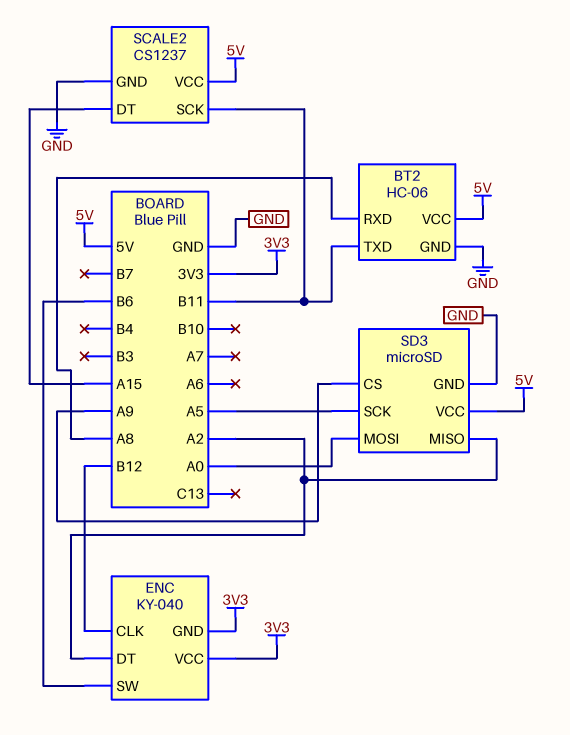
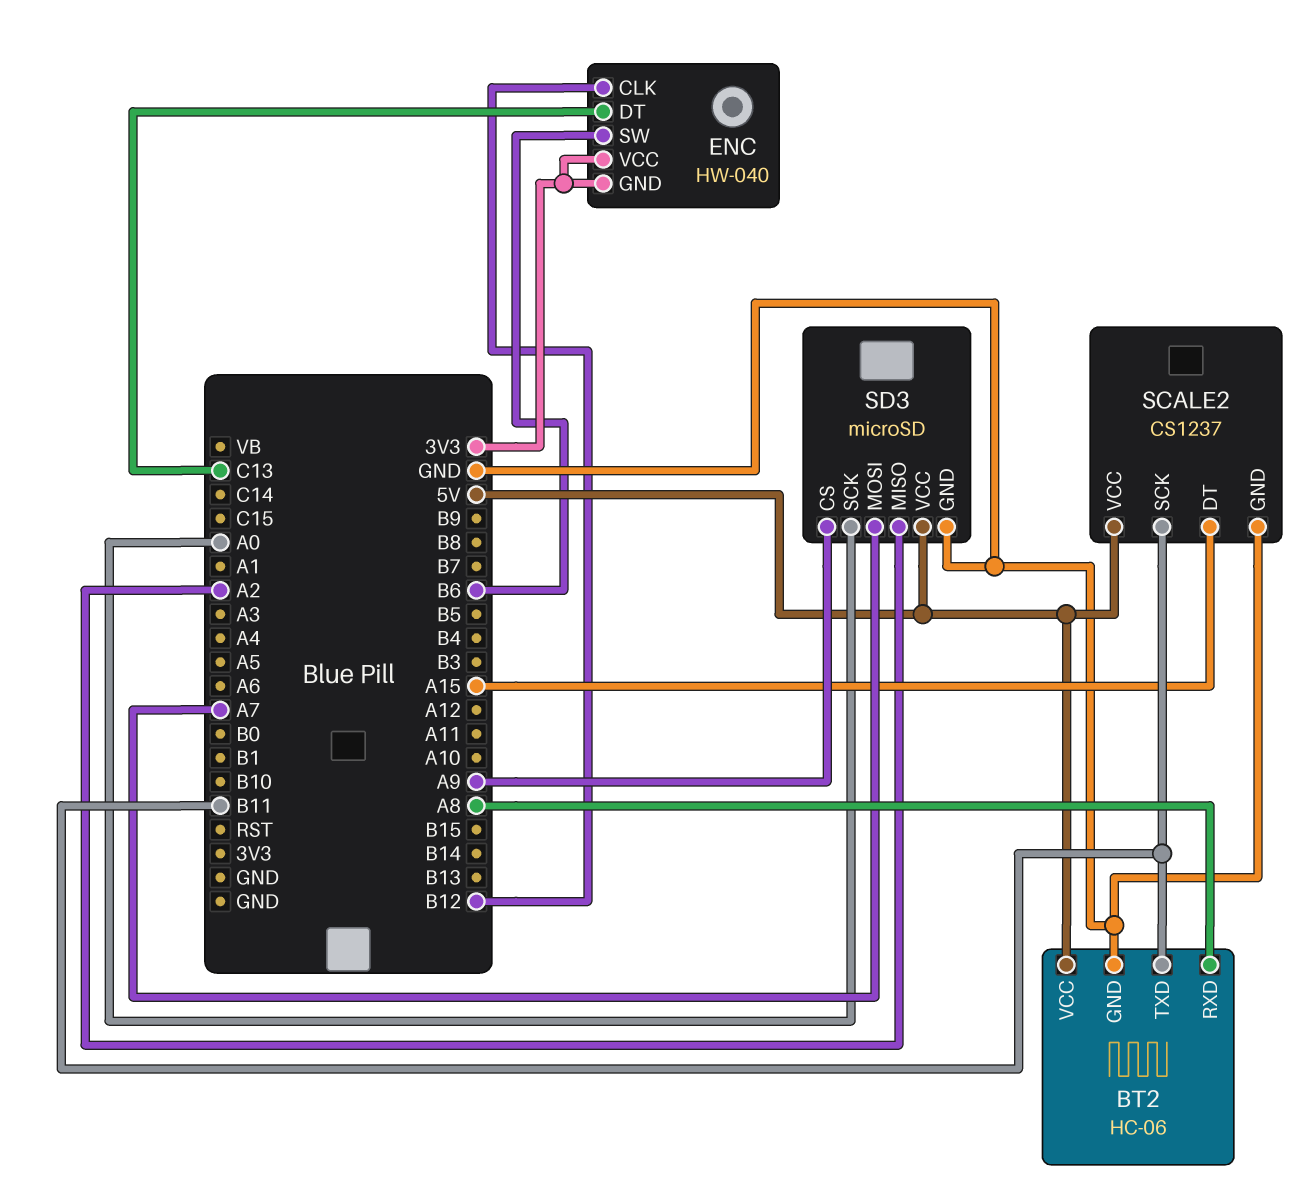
ENC: KY-040 -> HW-040
ENC pin DT: A2 -> C13
SD3 pin MOSI: A0 -> A7
SD3 pin SCK: A5 -> A0

